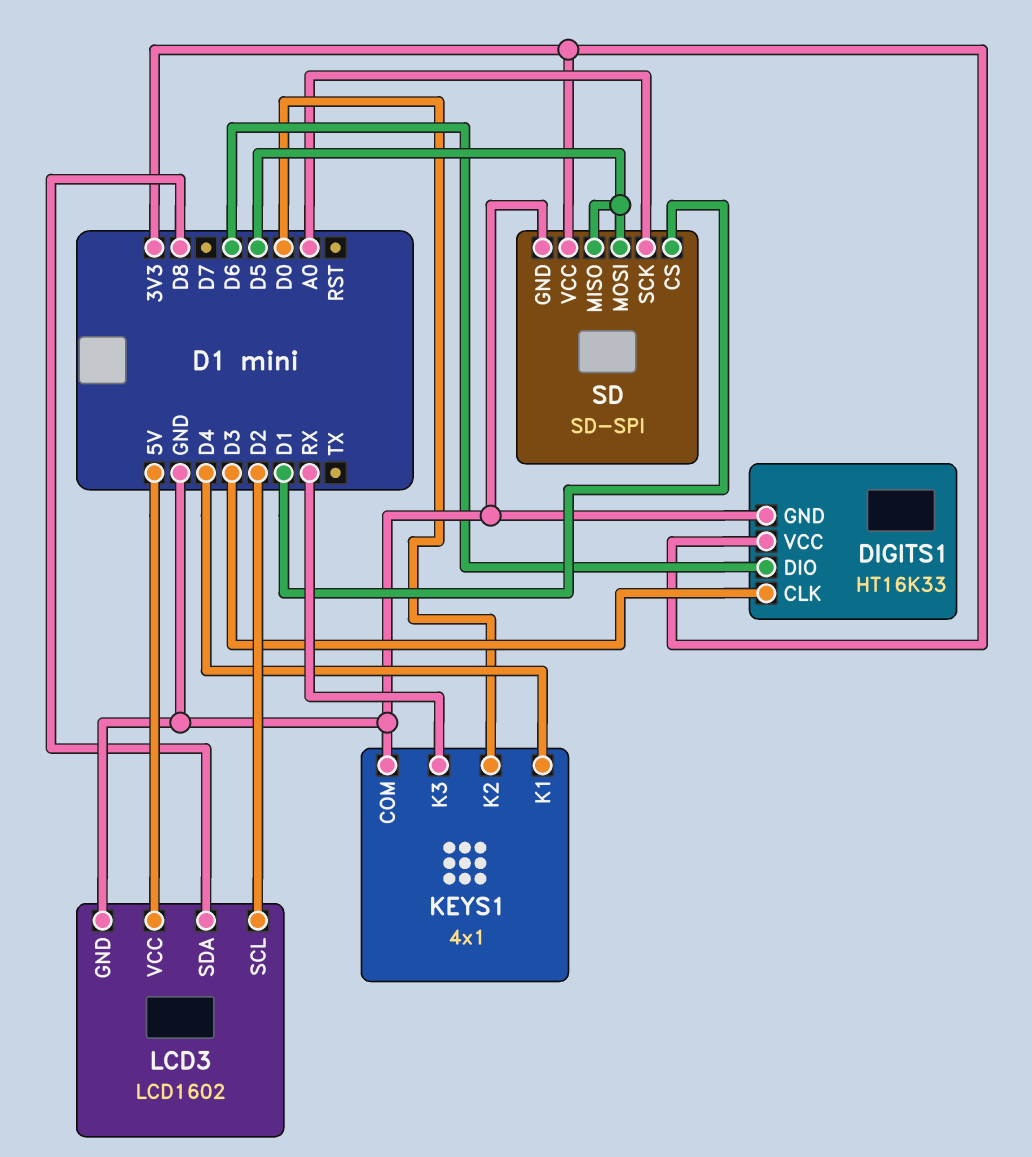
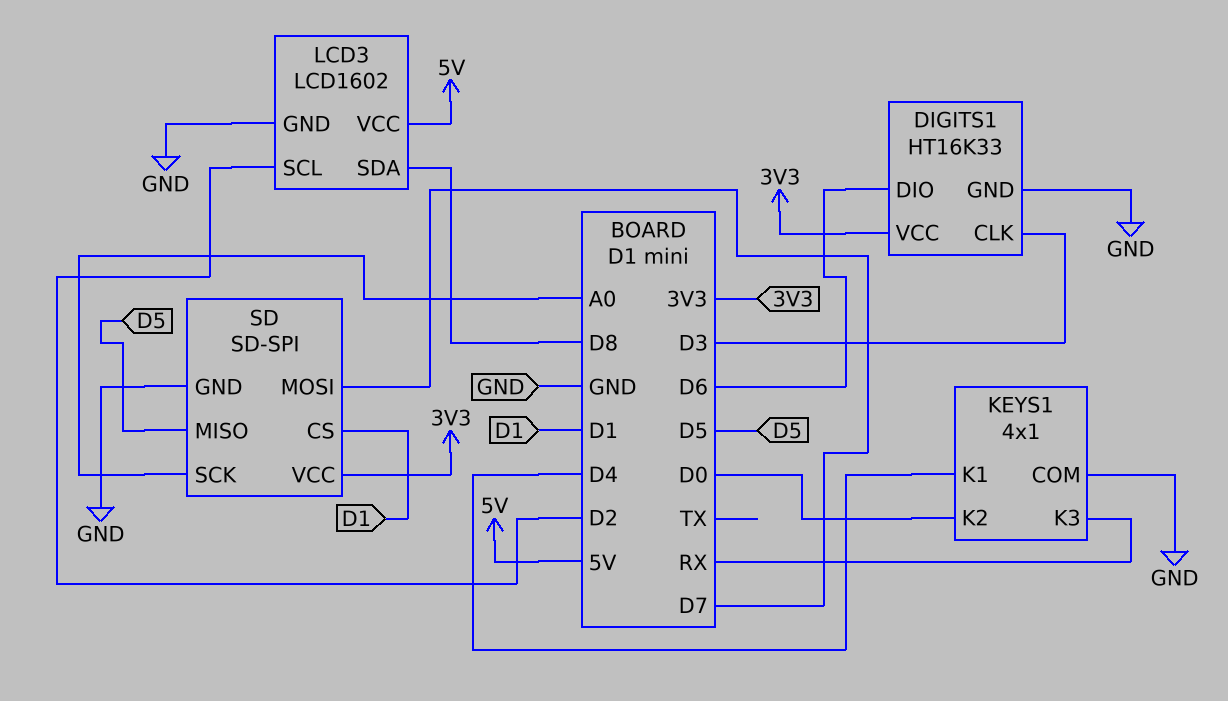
SD pin MOSI: D5 -> D7

